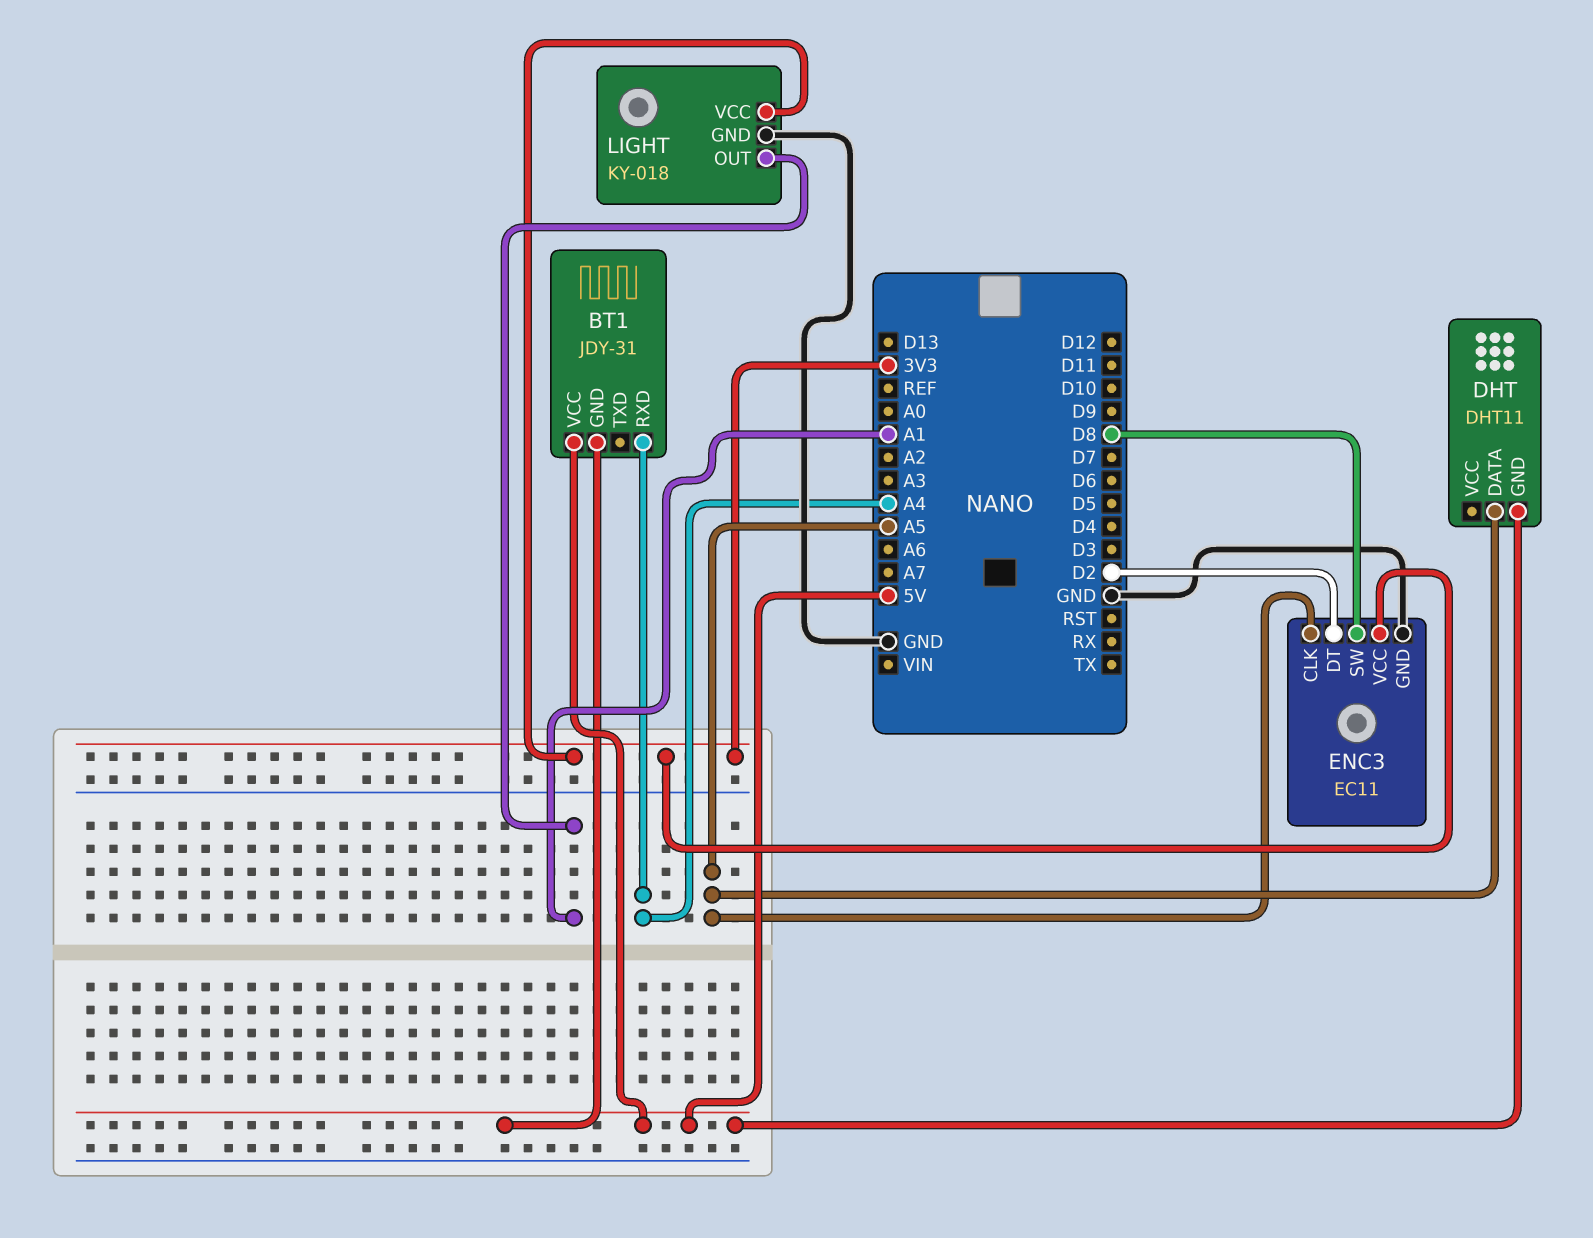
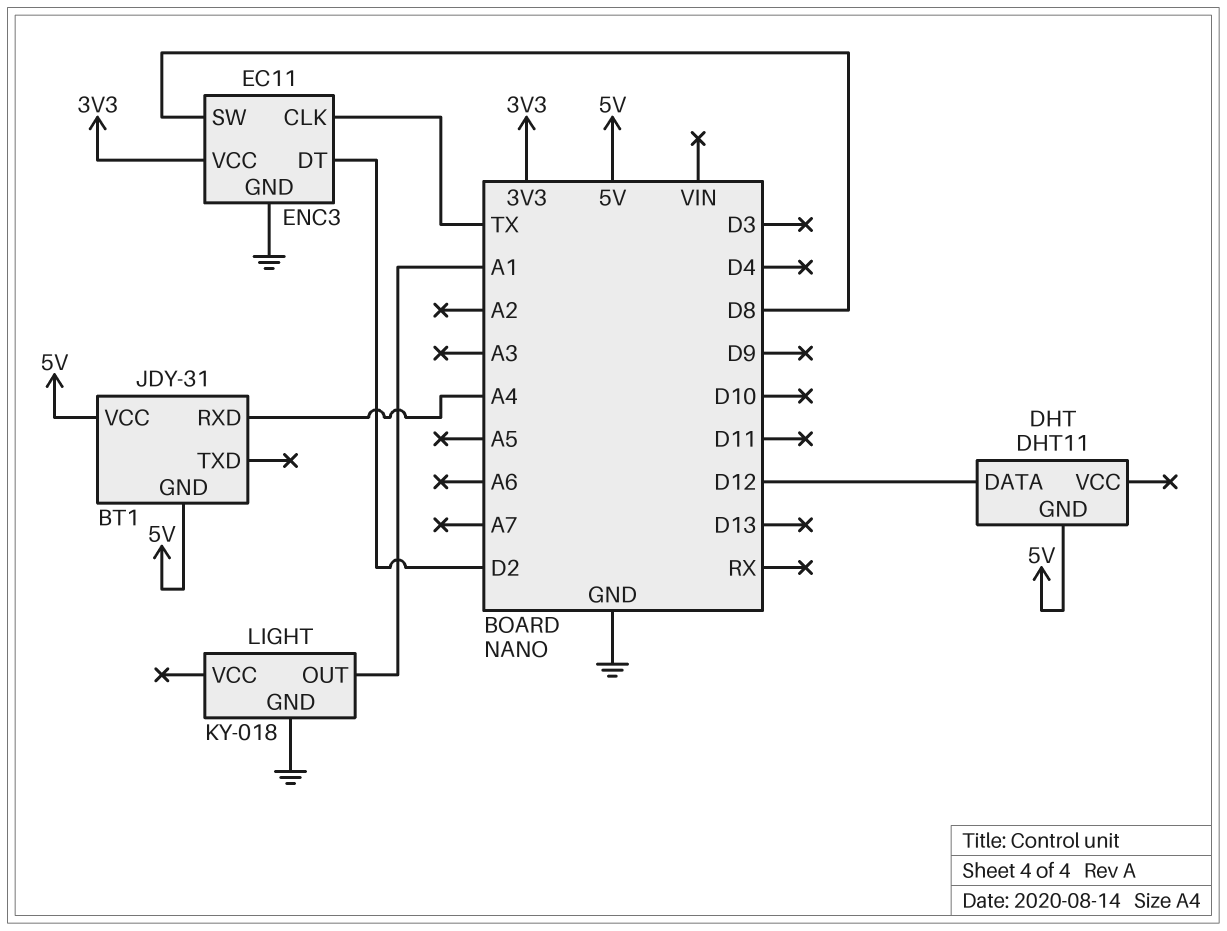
DHT pin DATA: A5 -> D12
ENC3 pin CLK: A5 -> TX
LIGHT pin VCC: 3V3 -> none

